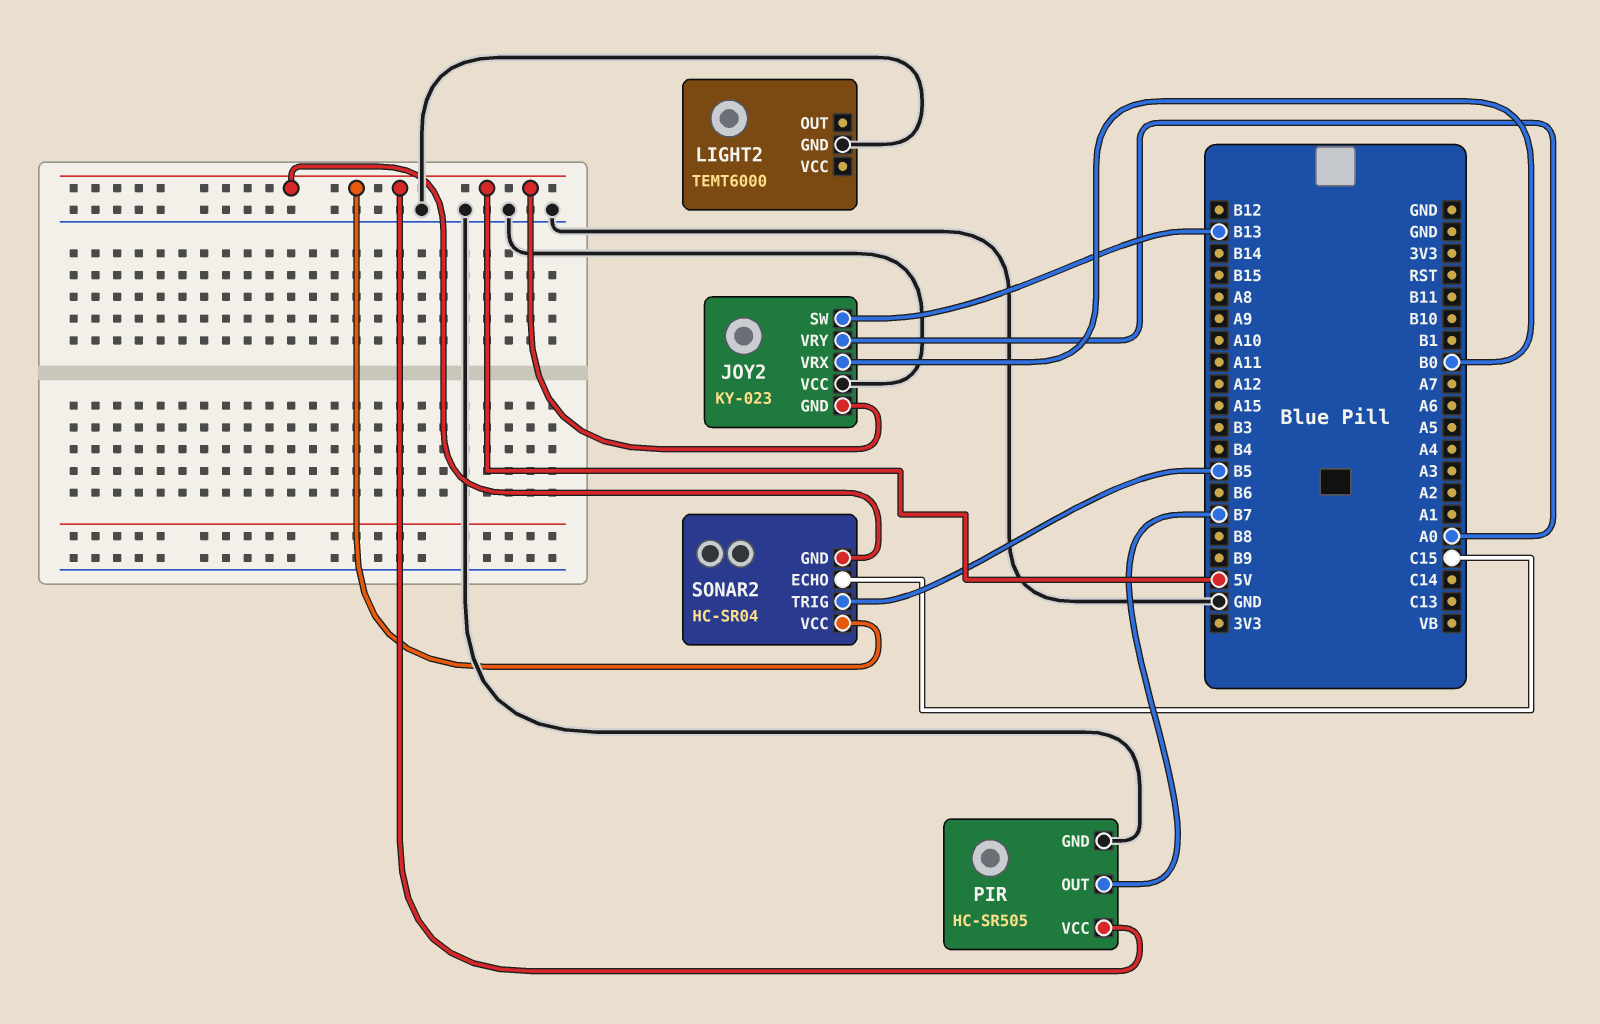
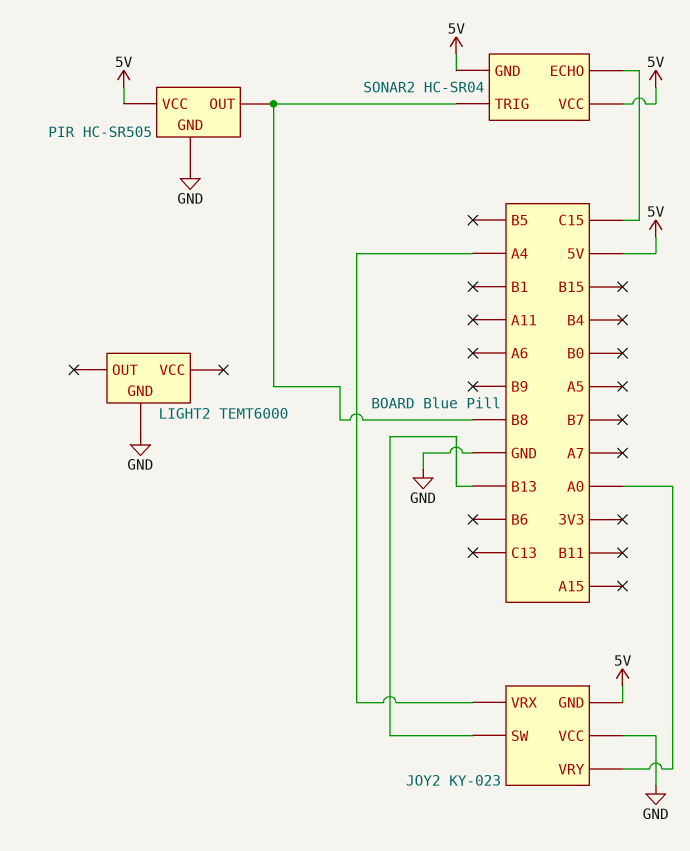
JOY2 pin VRX: B0 -> A4
PIR pin OUT: B7 -> B8
SONAR2 pin TRIG: B5 -> B8

